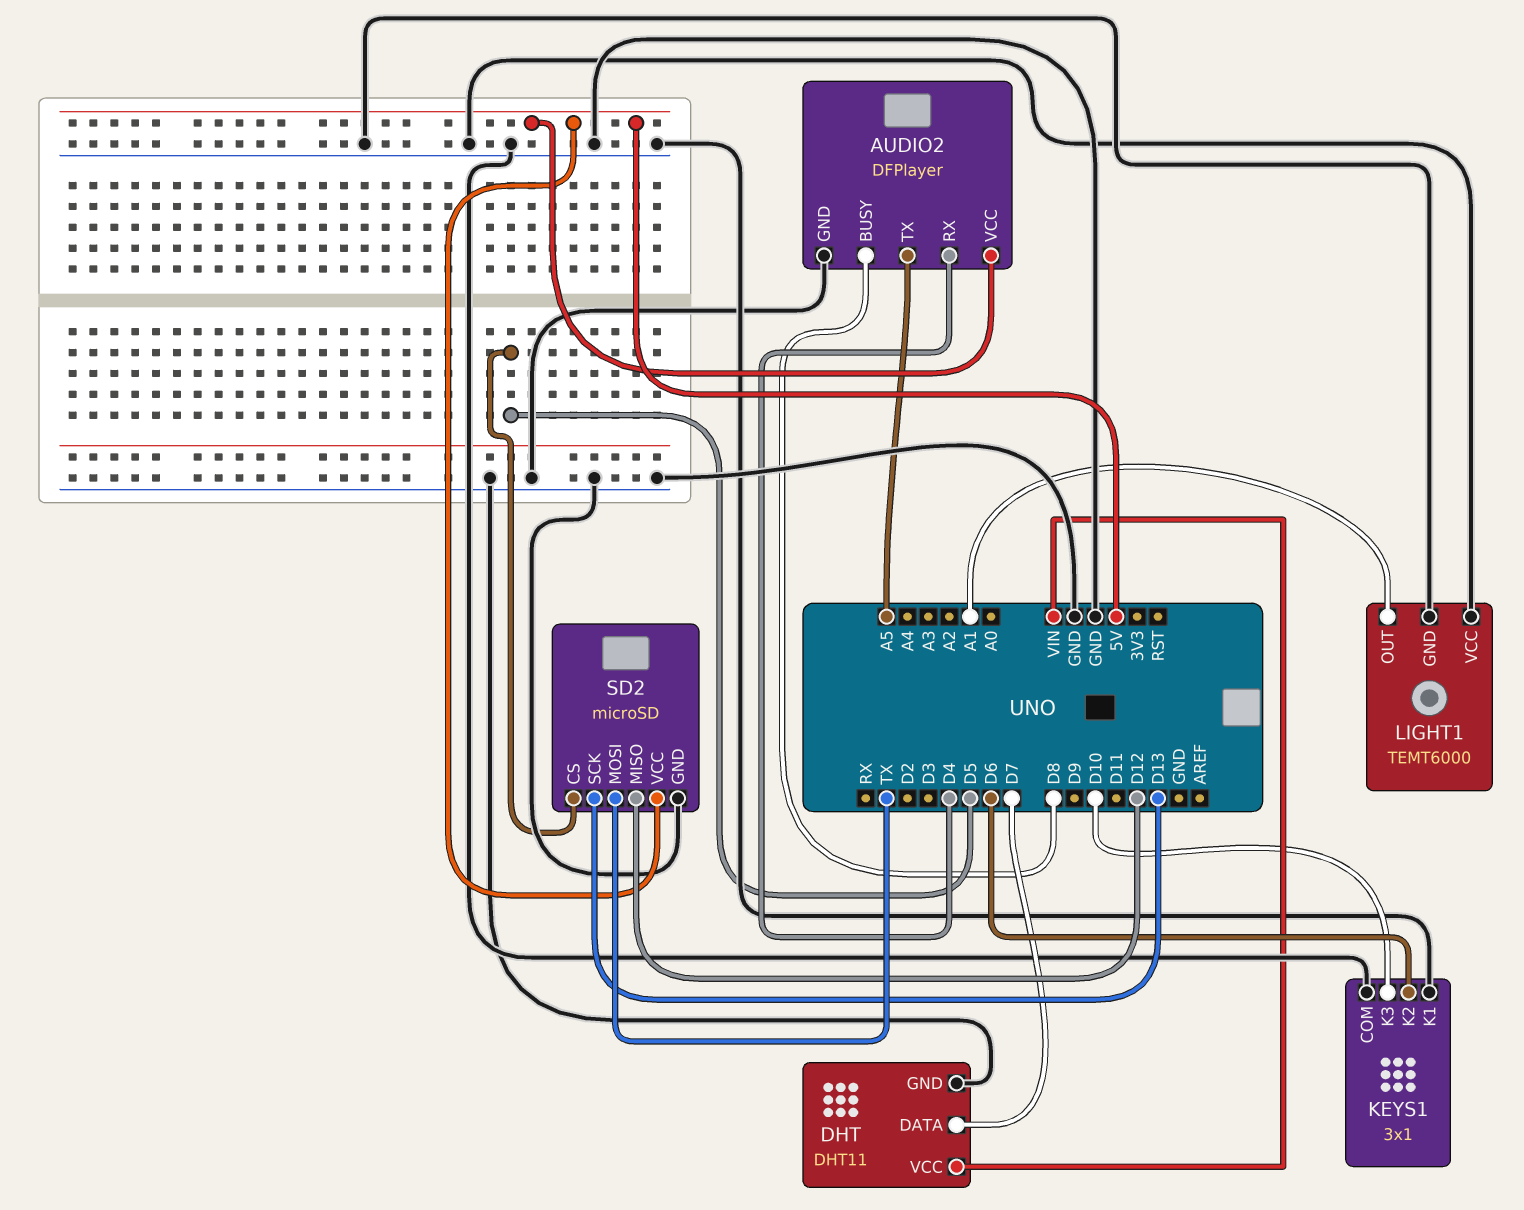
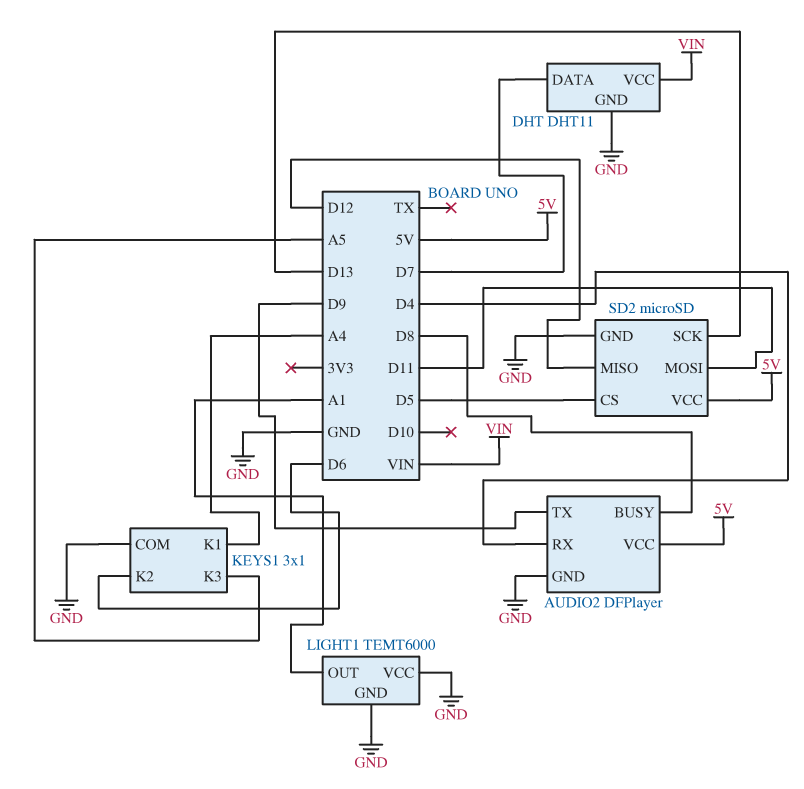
AUDIO2 pin TX: A5 -> D9
KEYS1 pin K1: GND -> A4
KEYS1 pin K3: D10 -> A5
SD2 pin MOSI: TX -> D11

